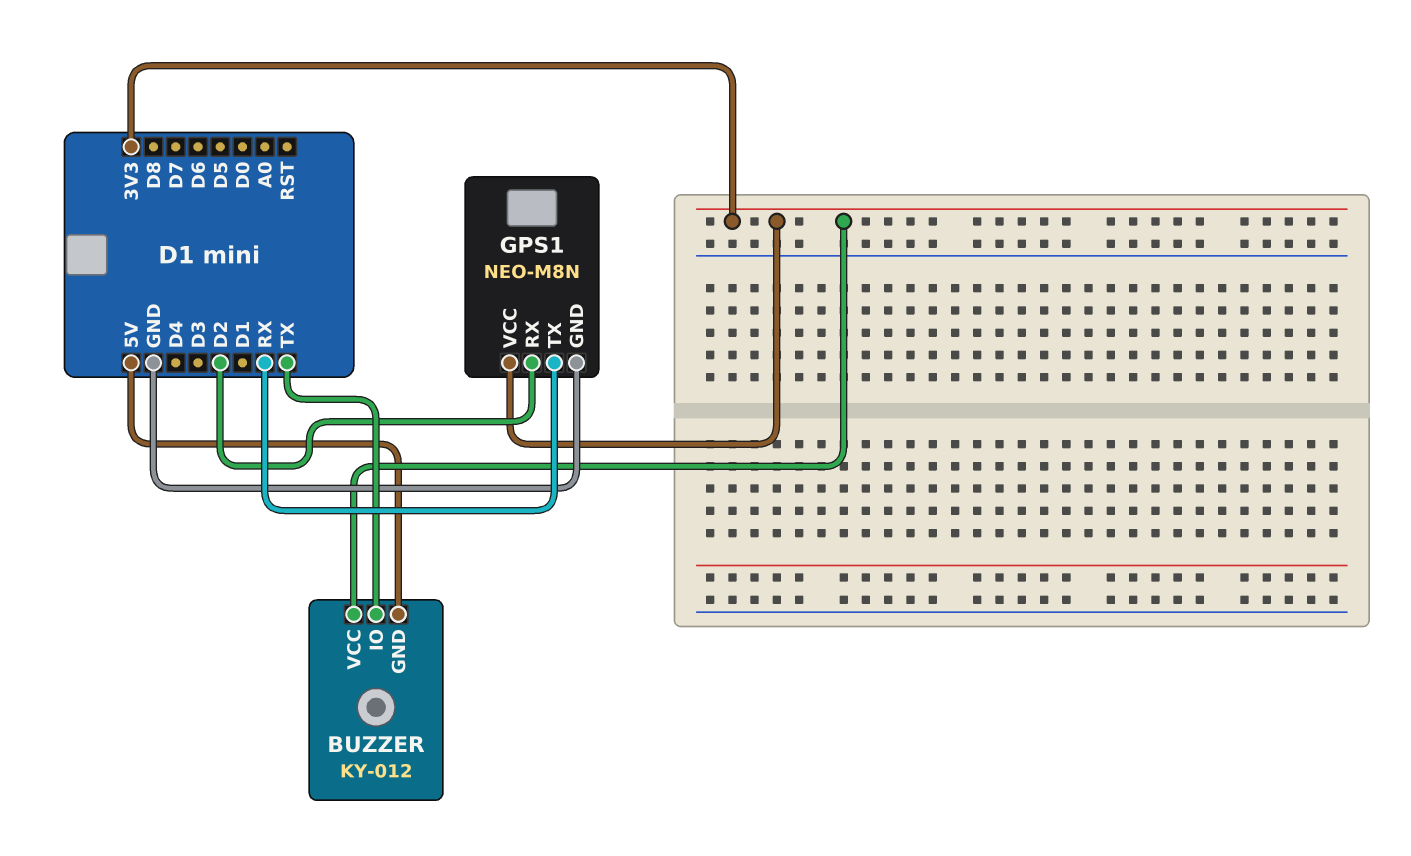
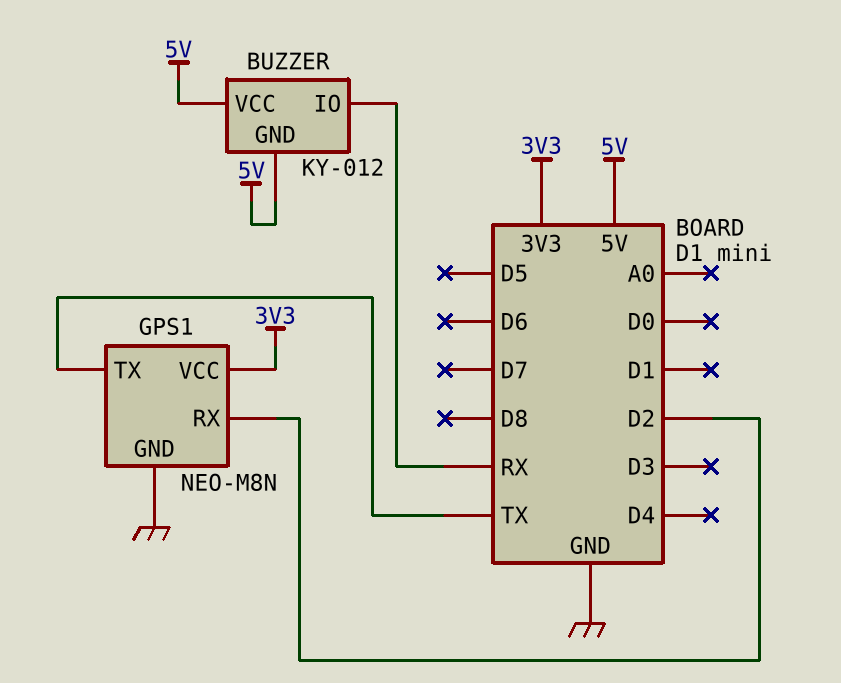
BUZZER pin IO: TX -> RX
BUZZER pin VCC: 3V3 -> 5V
GPS1 pin TX: RX -> TX

